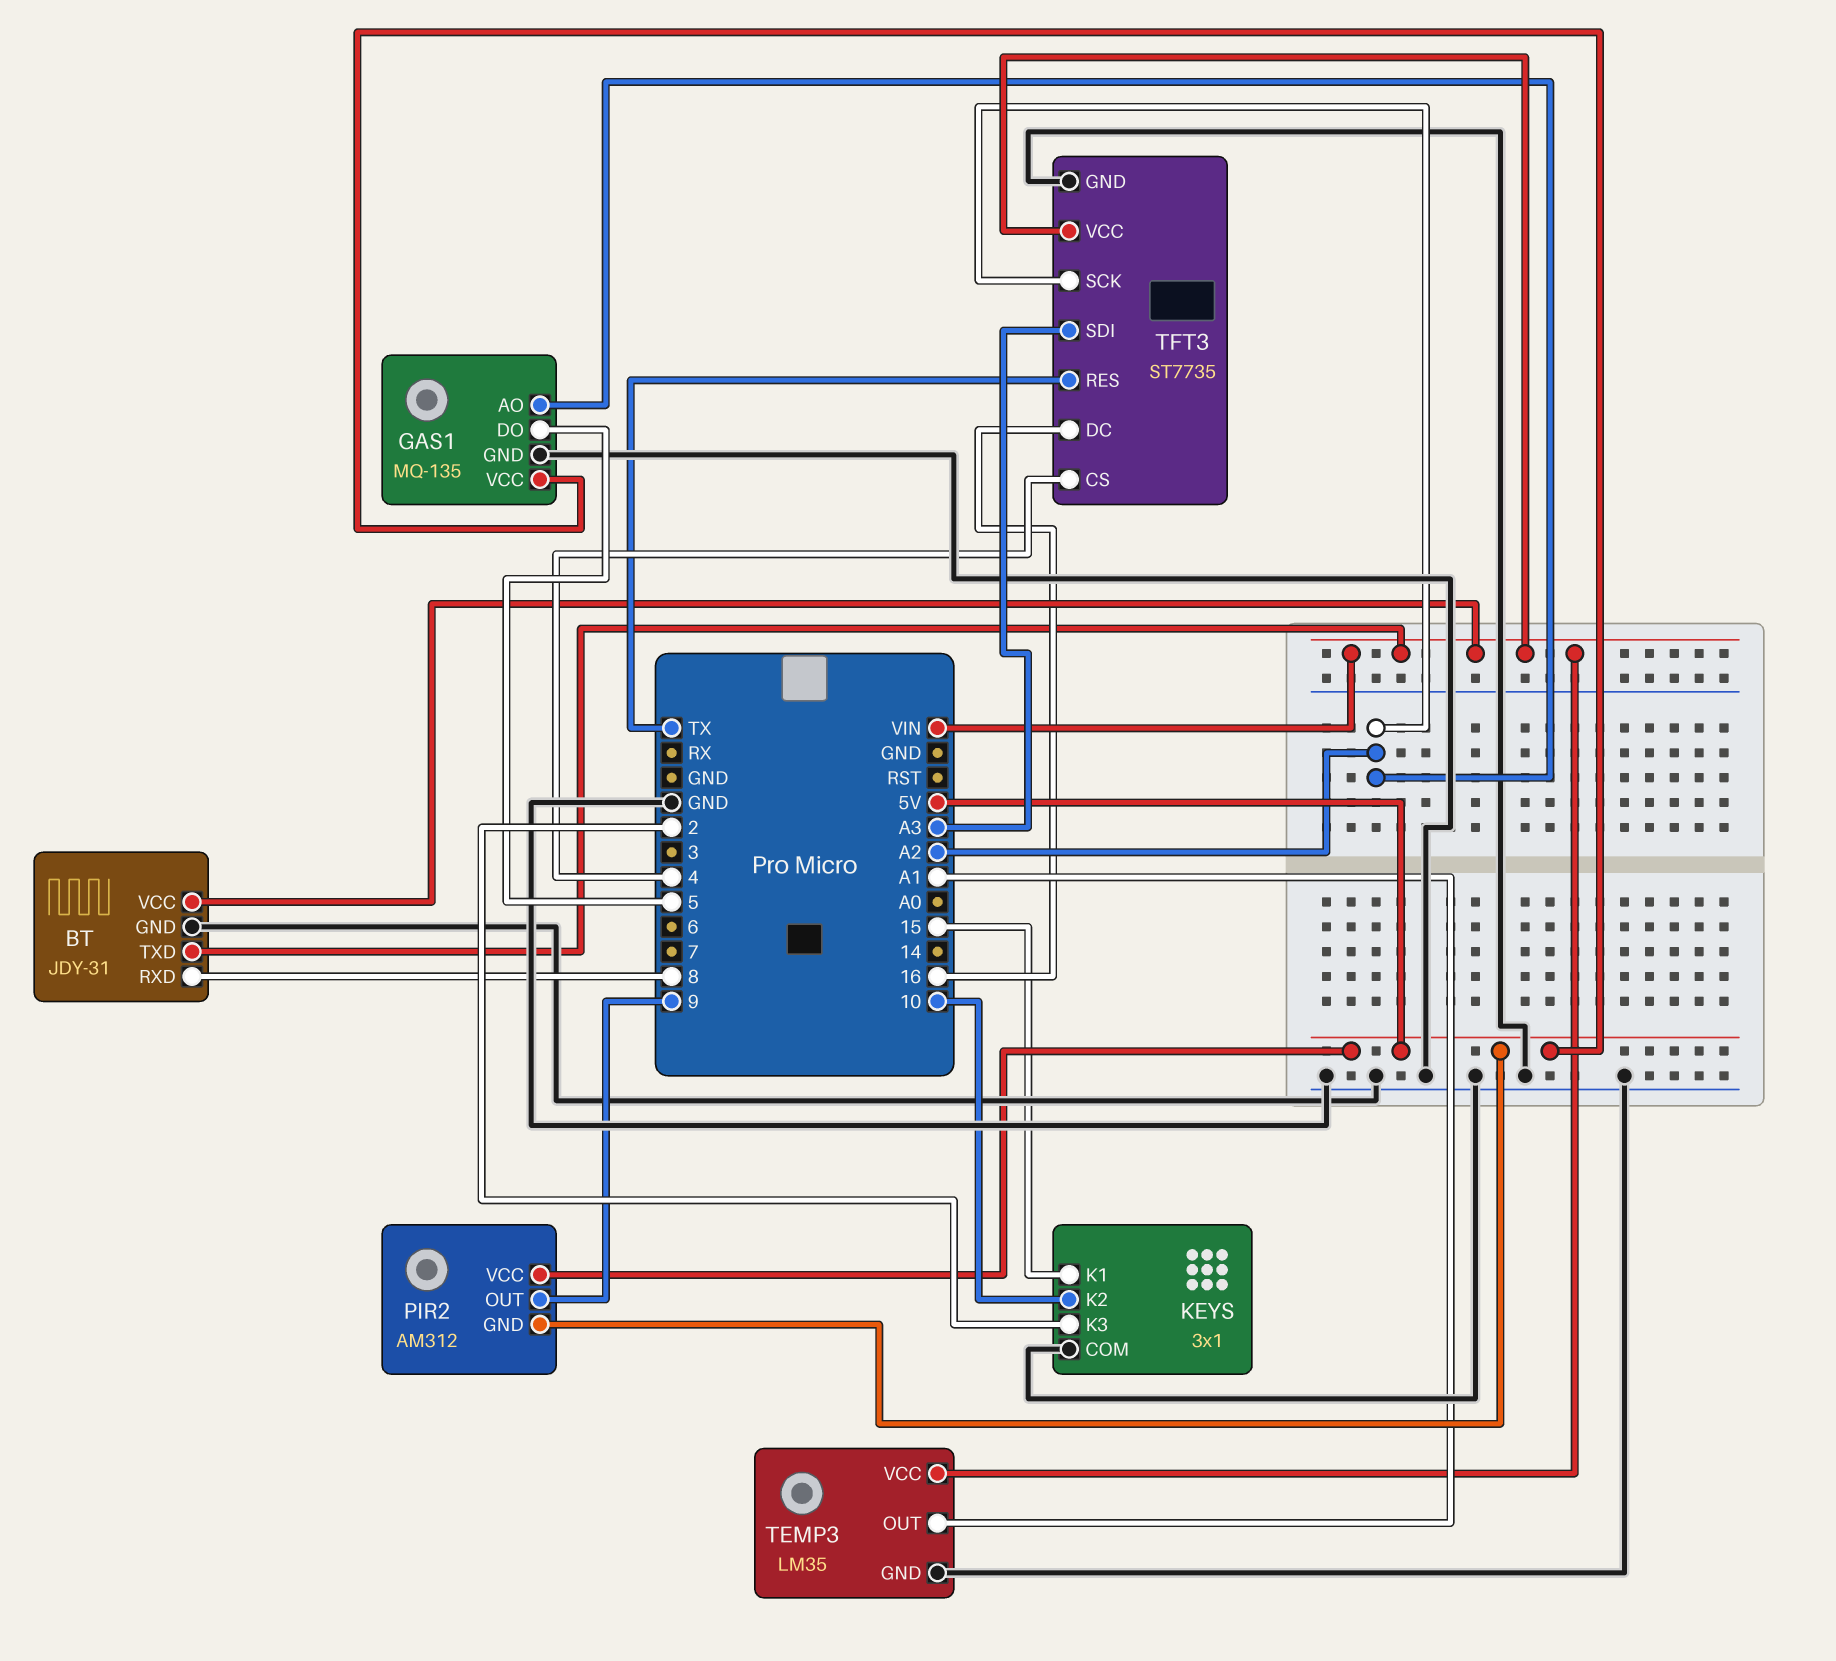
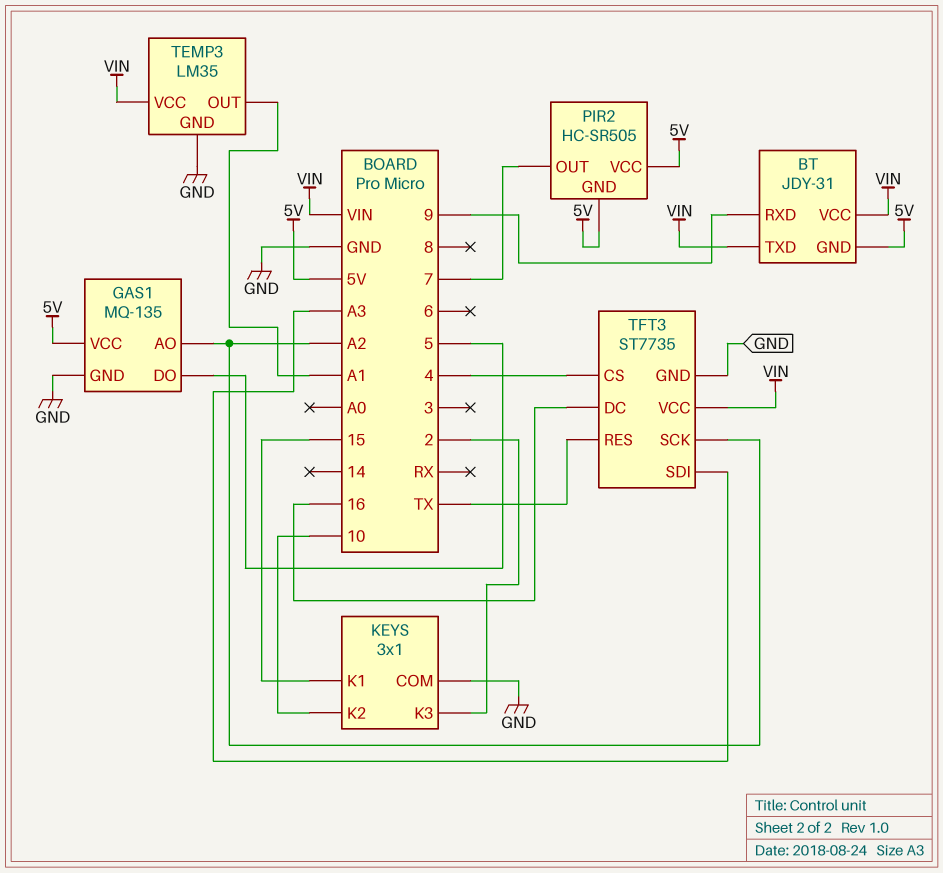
BT pin GND: GND -> 5V
BT pin RXD: 8 -> 9
PIR2: AM312 -> HC-SR505
PIR2 pin OUT: 9 -> 7

